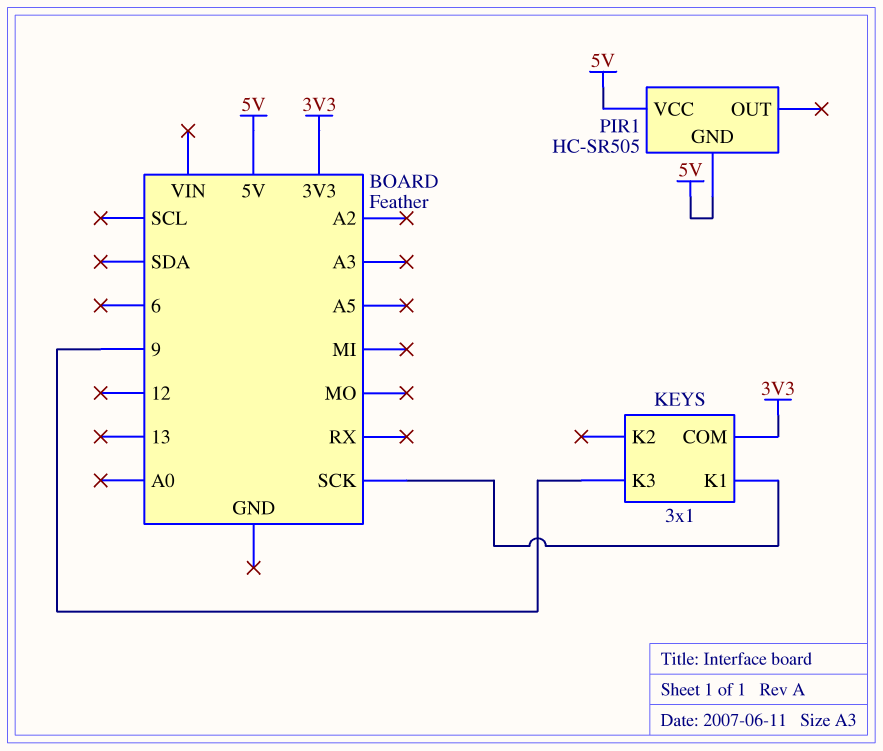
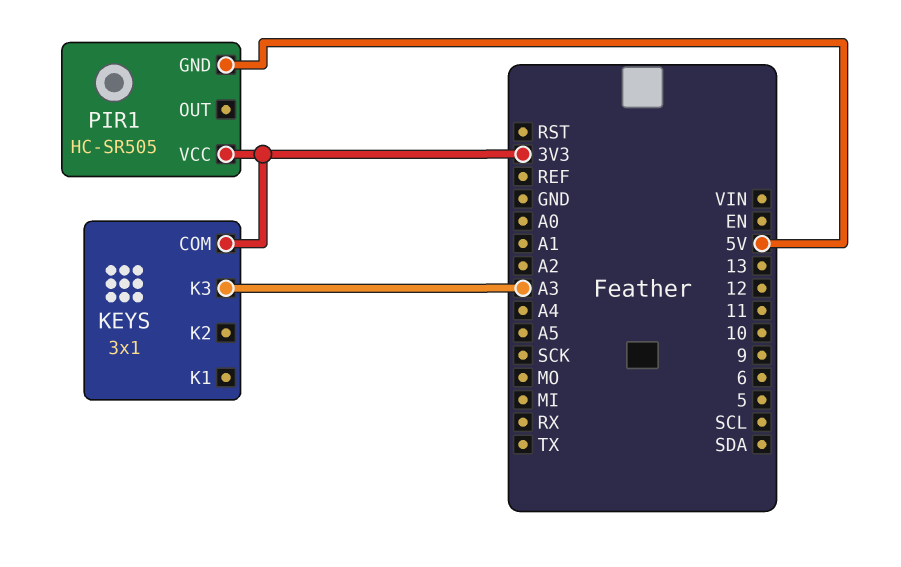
KEYS pin K1: SCK -> none
KEYS pin K3: 9 -> A3
PIR1 pin VCC: 5V -> 3V3

